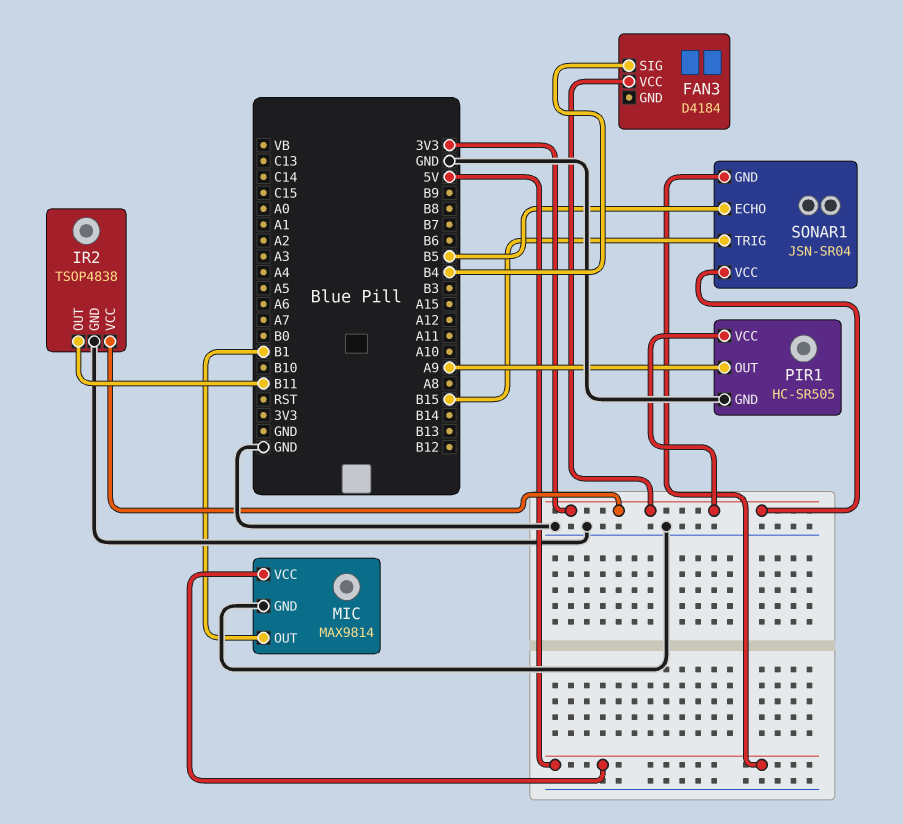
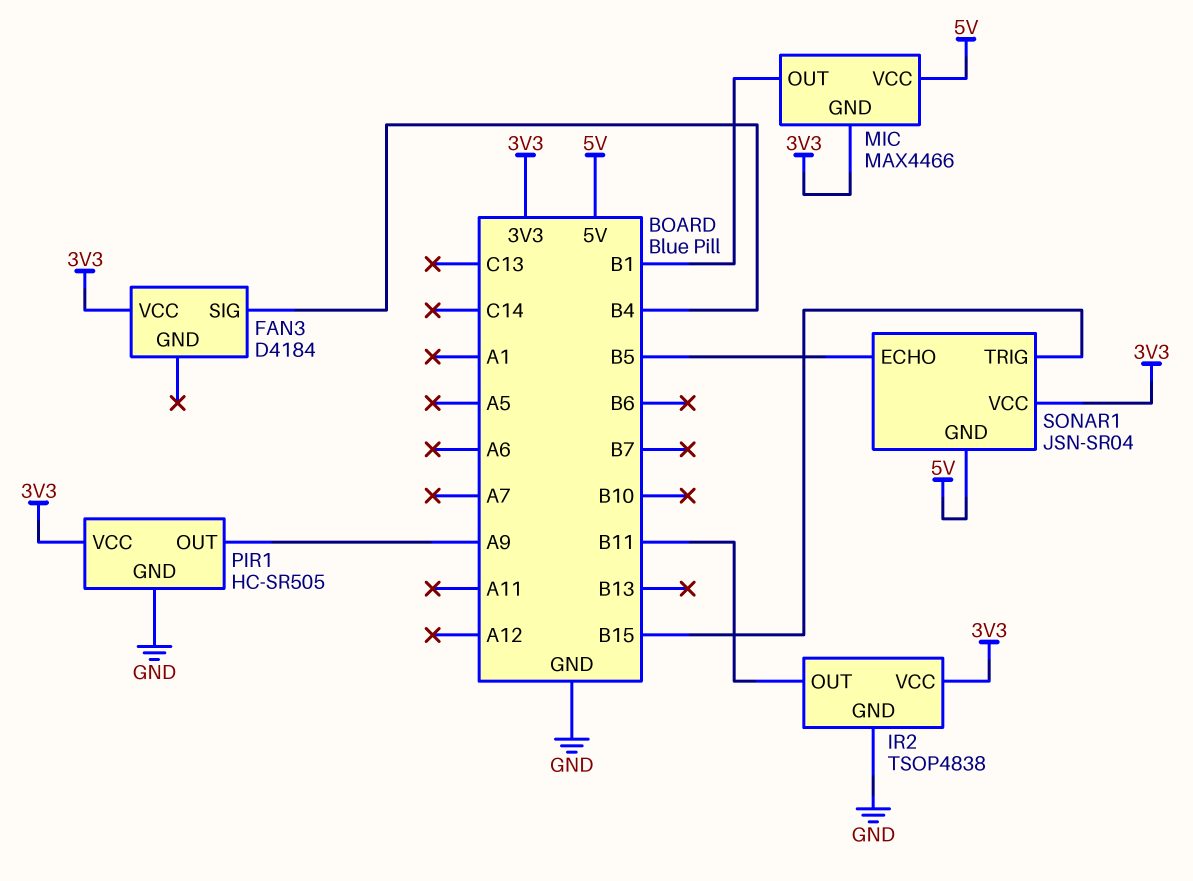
MIC: MAX9814 -> MAX4466
MIC pin GND: GND -> 3V3

